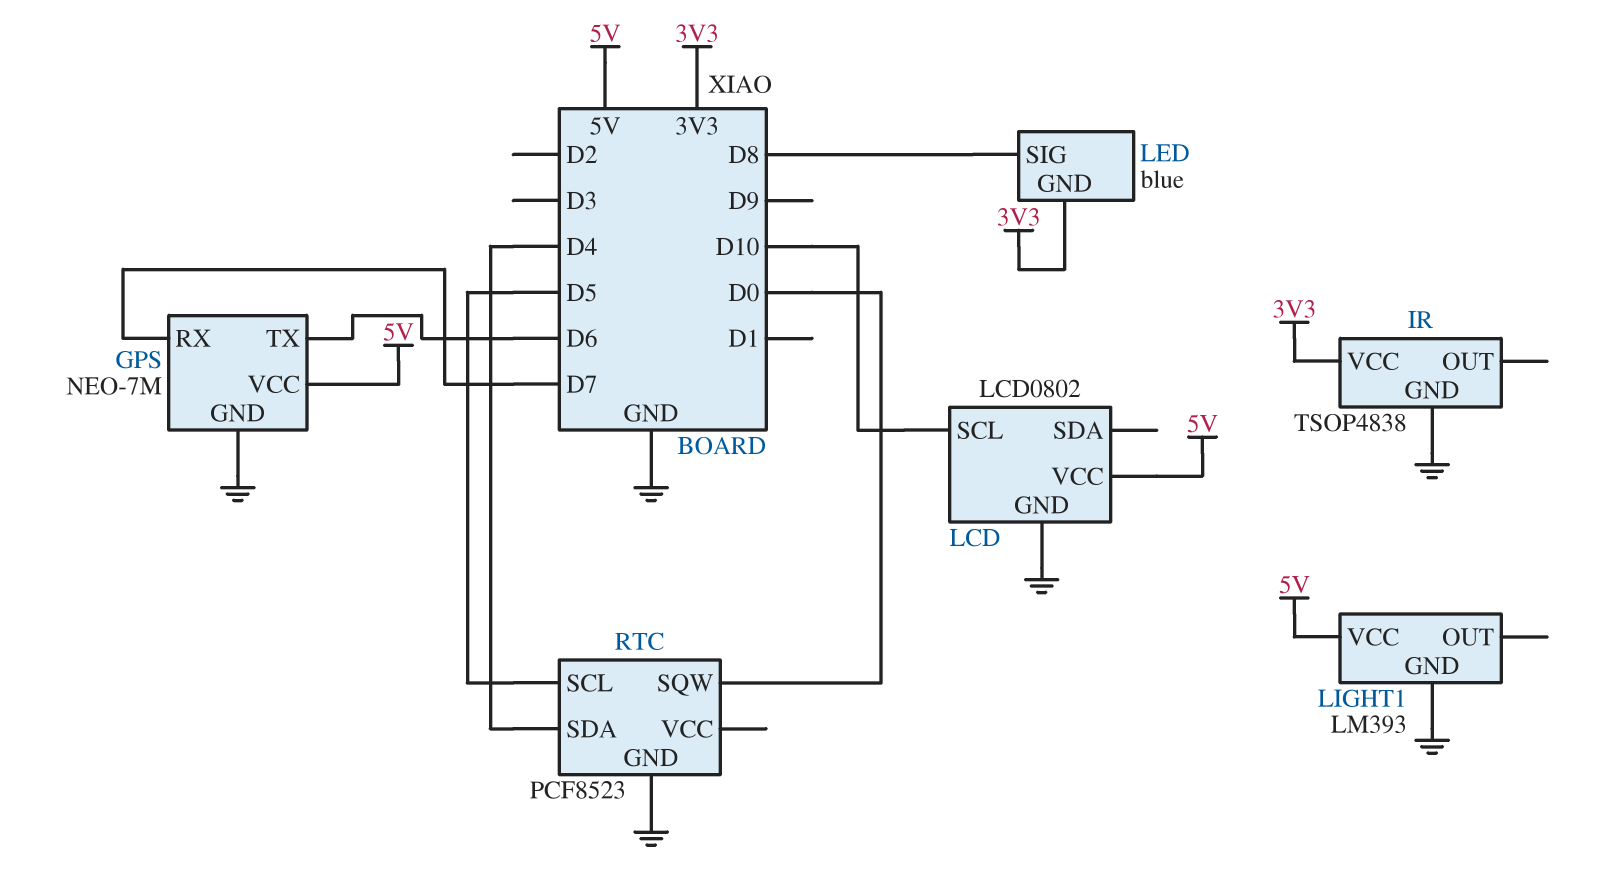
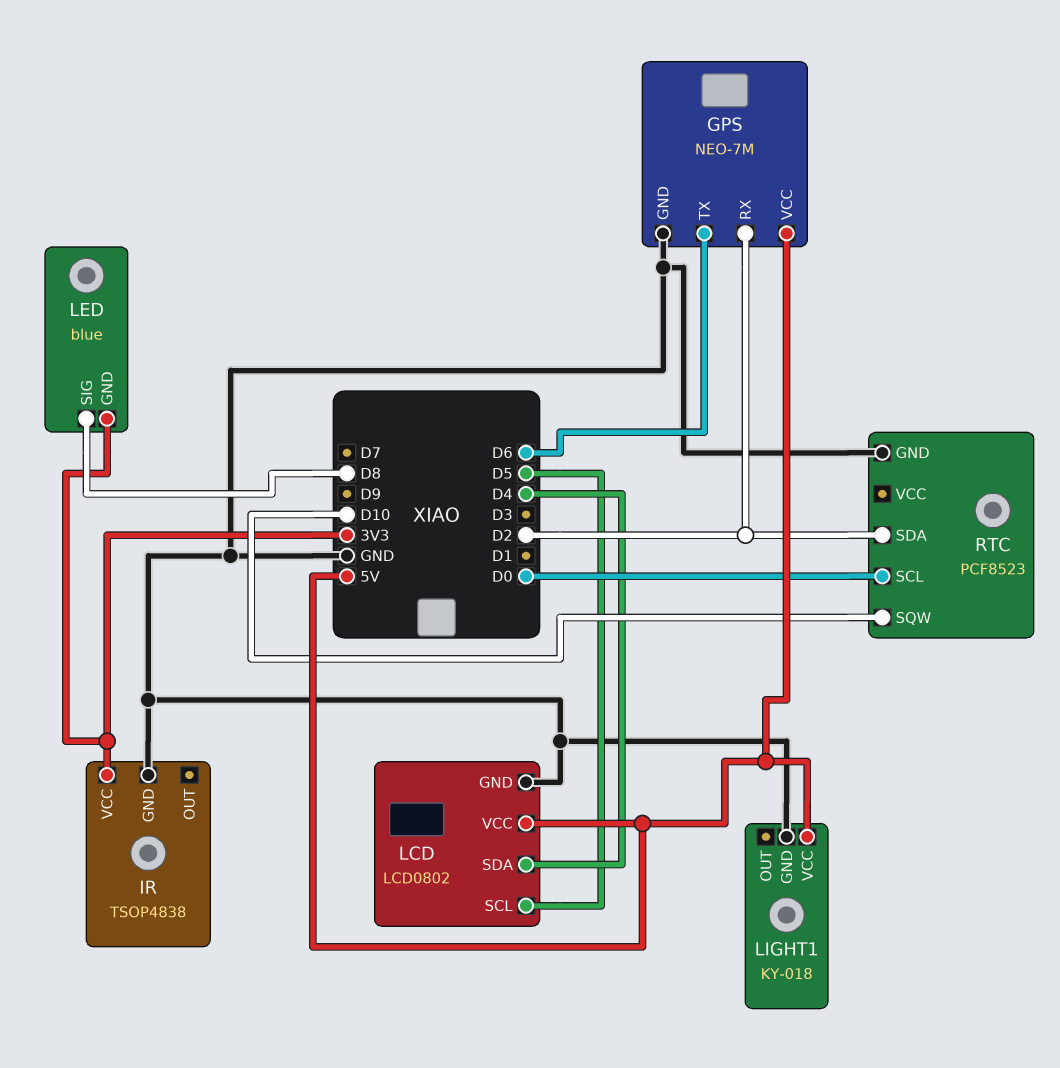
GPS pin RX: D7 -> D2
LCD pin SCL: D10 -> D5
LCD pin SDA: none -> D4
LIGHT1: LM393 -> KY-018
RTC pin SCL: D5 -> D0
RTC pin SDA: D4 -> D2
RTC pin SQW: D0 -> D10

